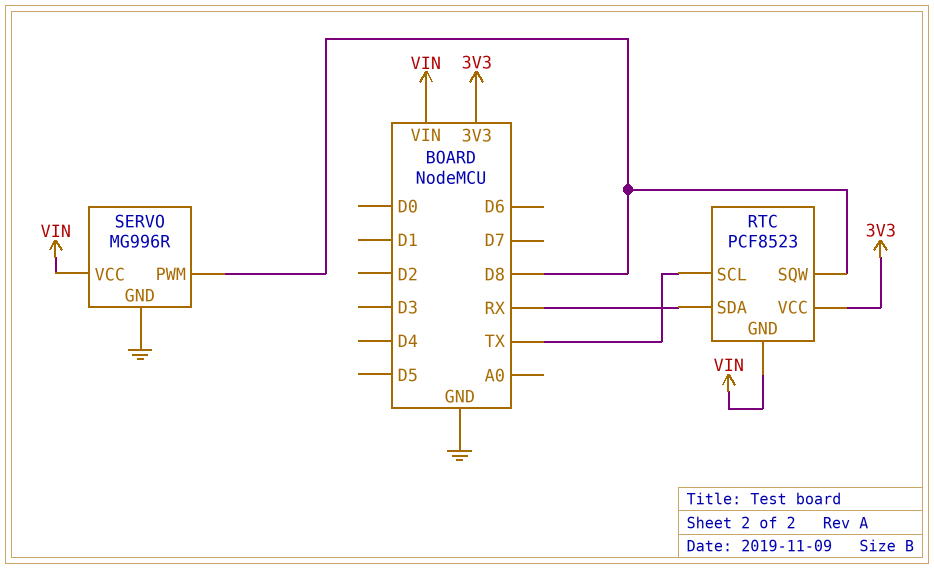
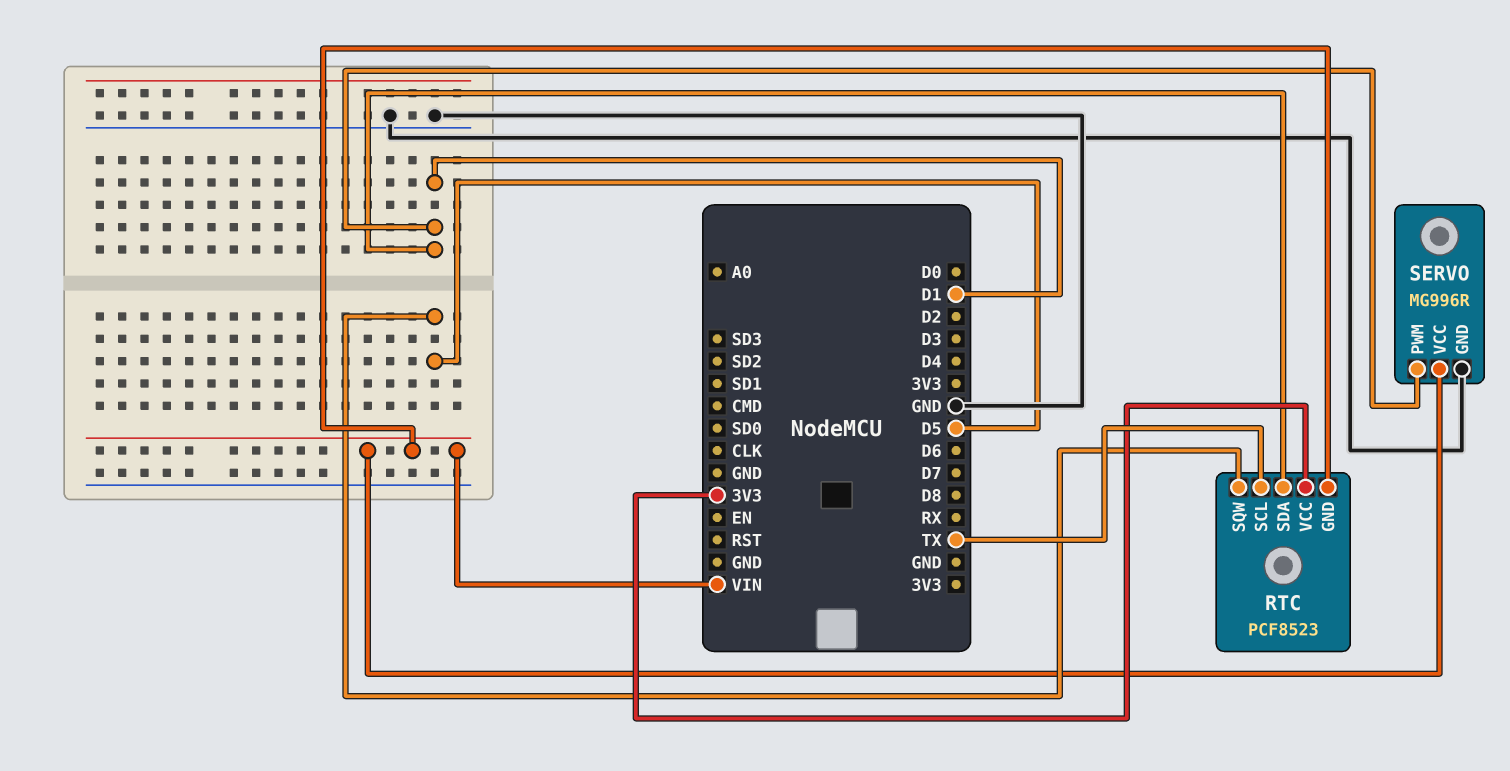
RTC pin SDA: RX -> D1
RTC pin SQW: D8 -> D5
SERVO pin PWM: D8 -> D1

